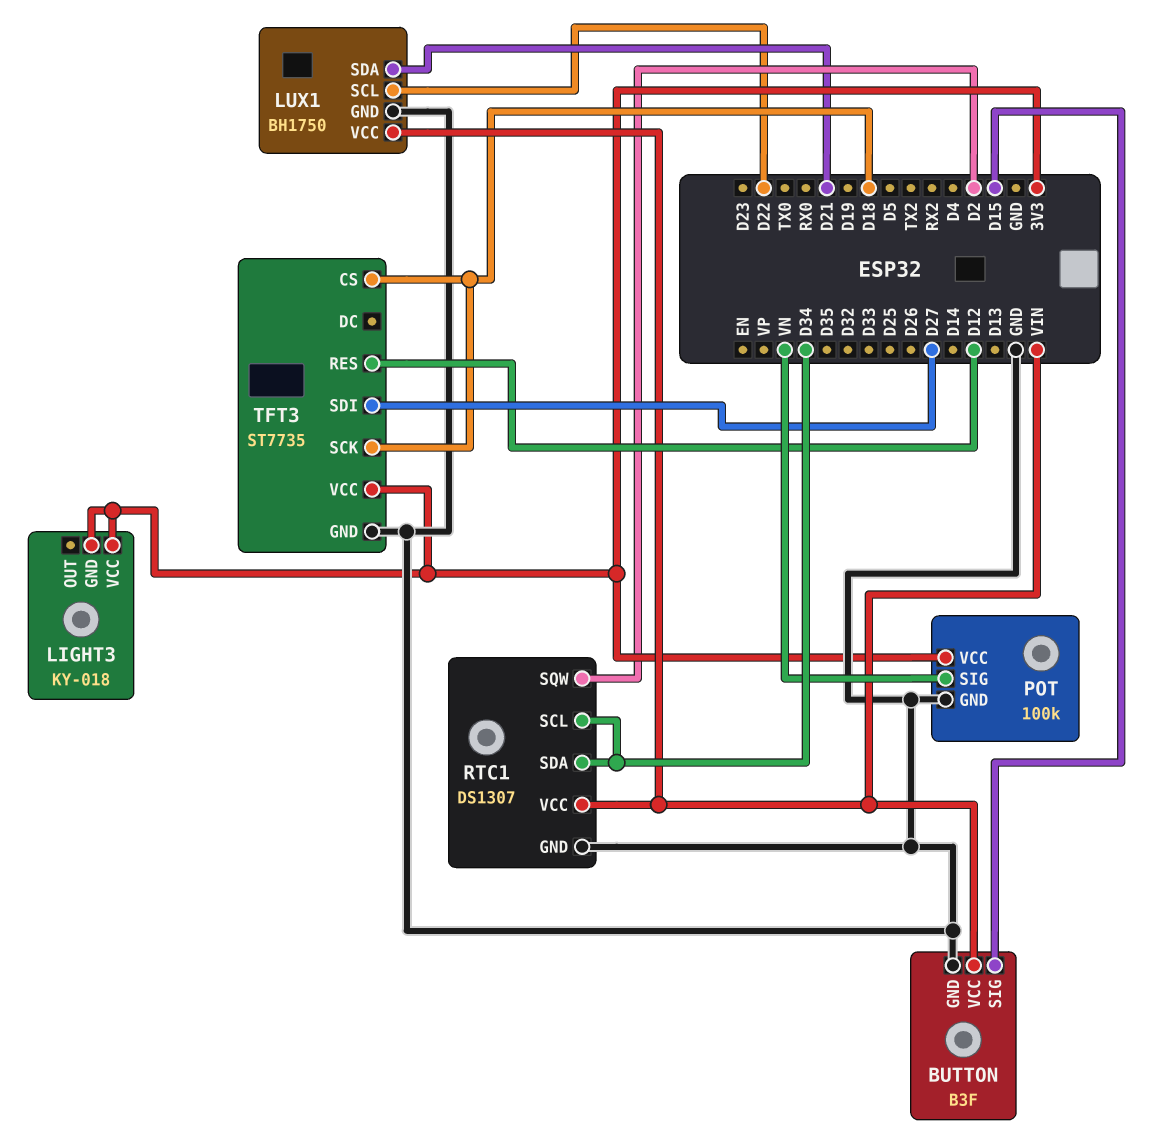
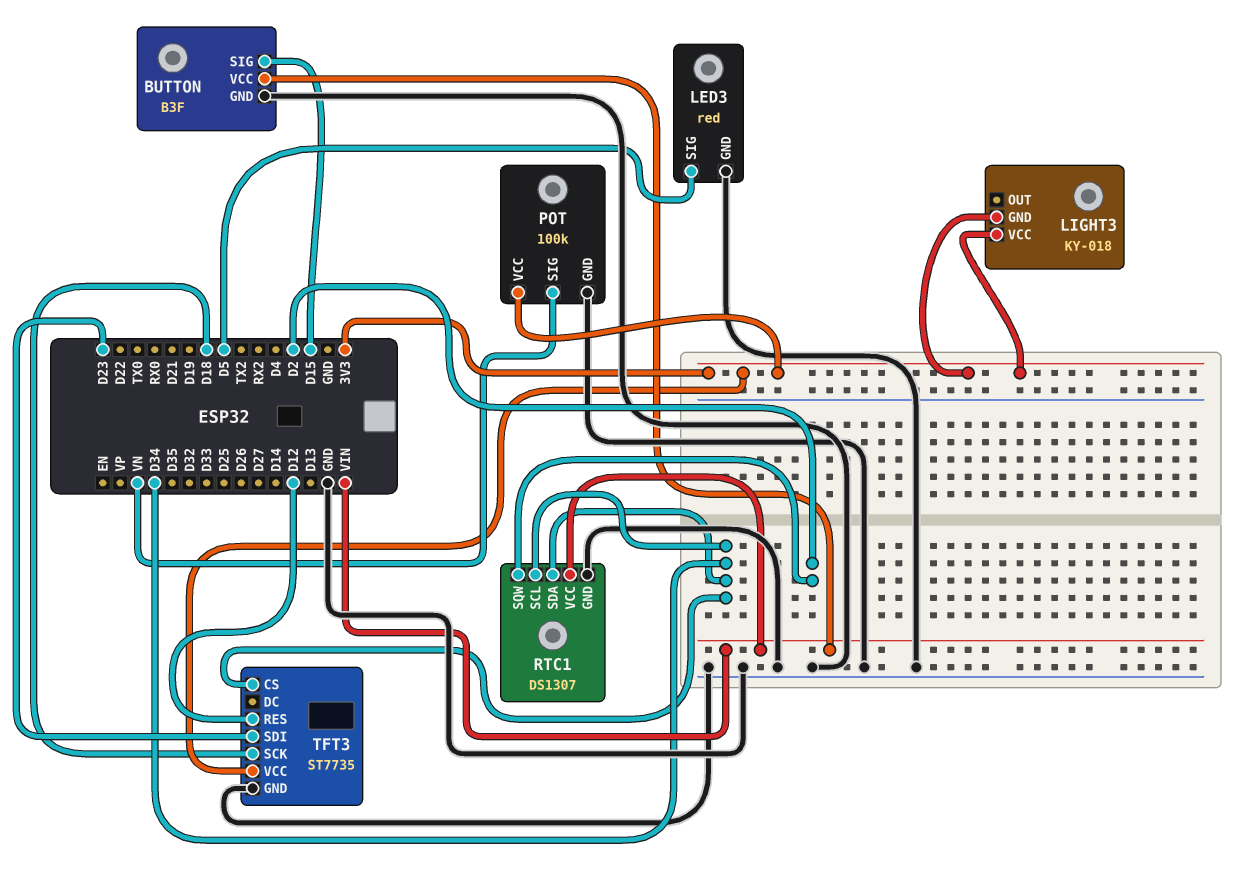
LED3: none -> red
LED3 pin GND: none -> GND
LED3 pin SIG: none -> D5
LUX1: BH1750 -> none
LUX1 pin GND: GND -> none
LUX1 pin SCL: D22 -> none
LUX1 pin SDA: D21 -> none
LUX1 pin VCC: VIN -> none
TFT3 pin CS: D18 -> D34
TFT3 pin SDI: D27 -> D23

